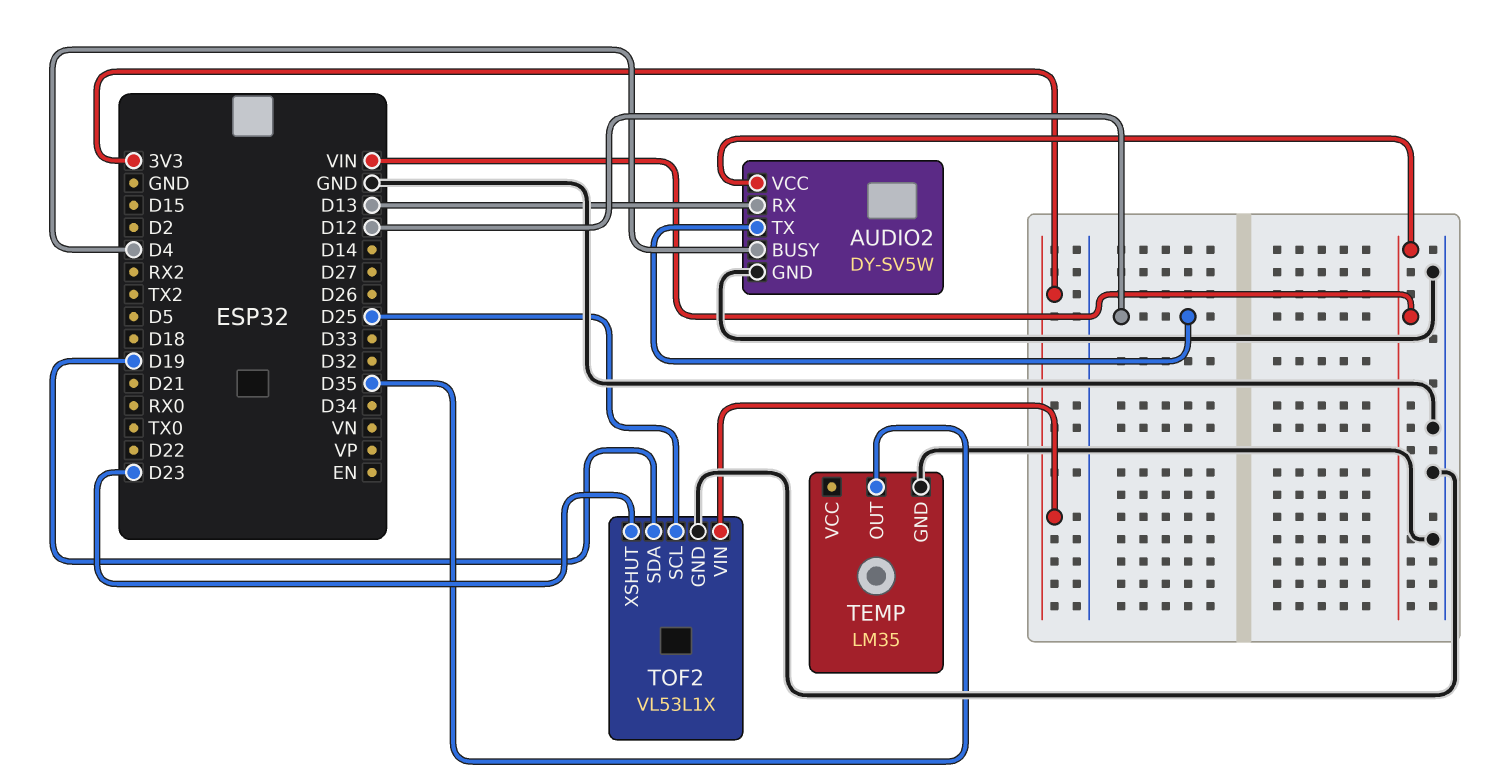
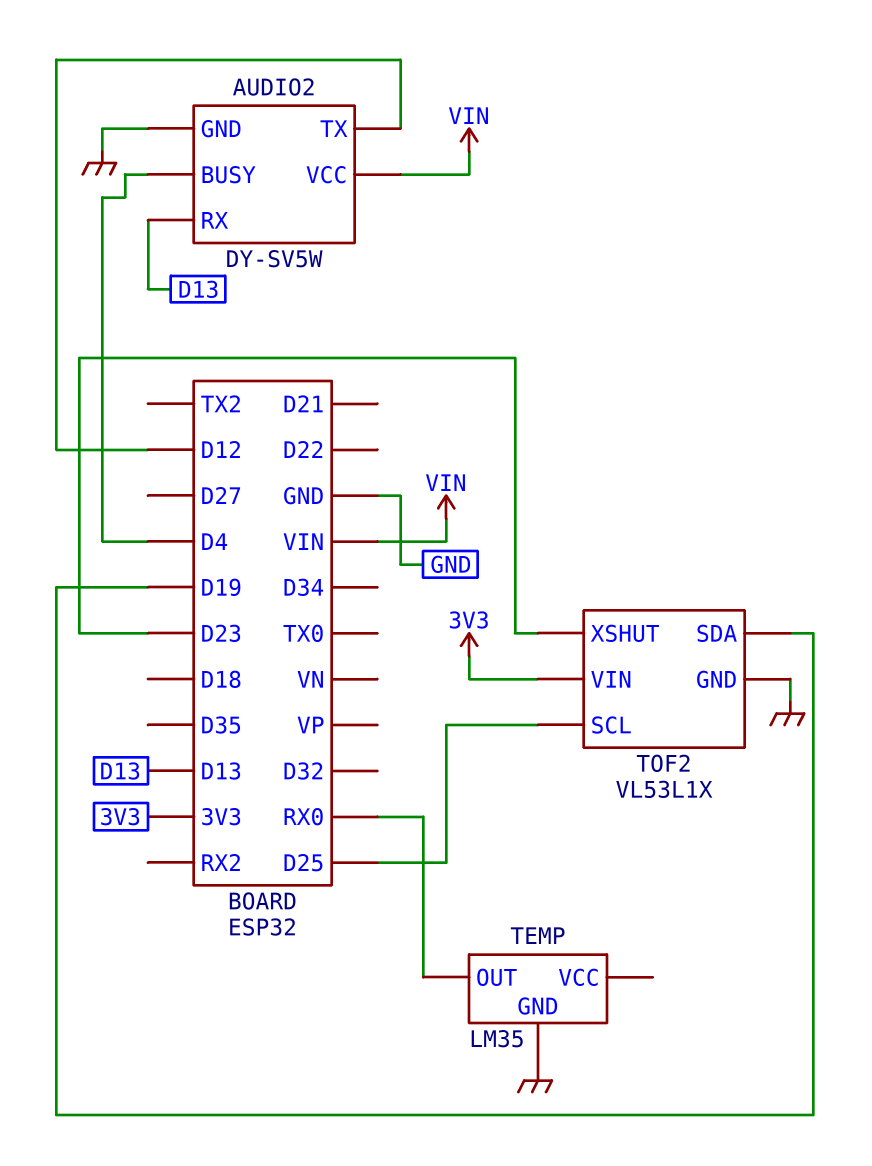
TEMP pin OUT: D35 -> RX0

